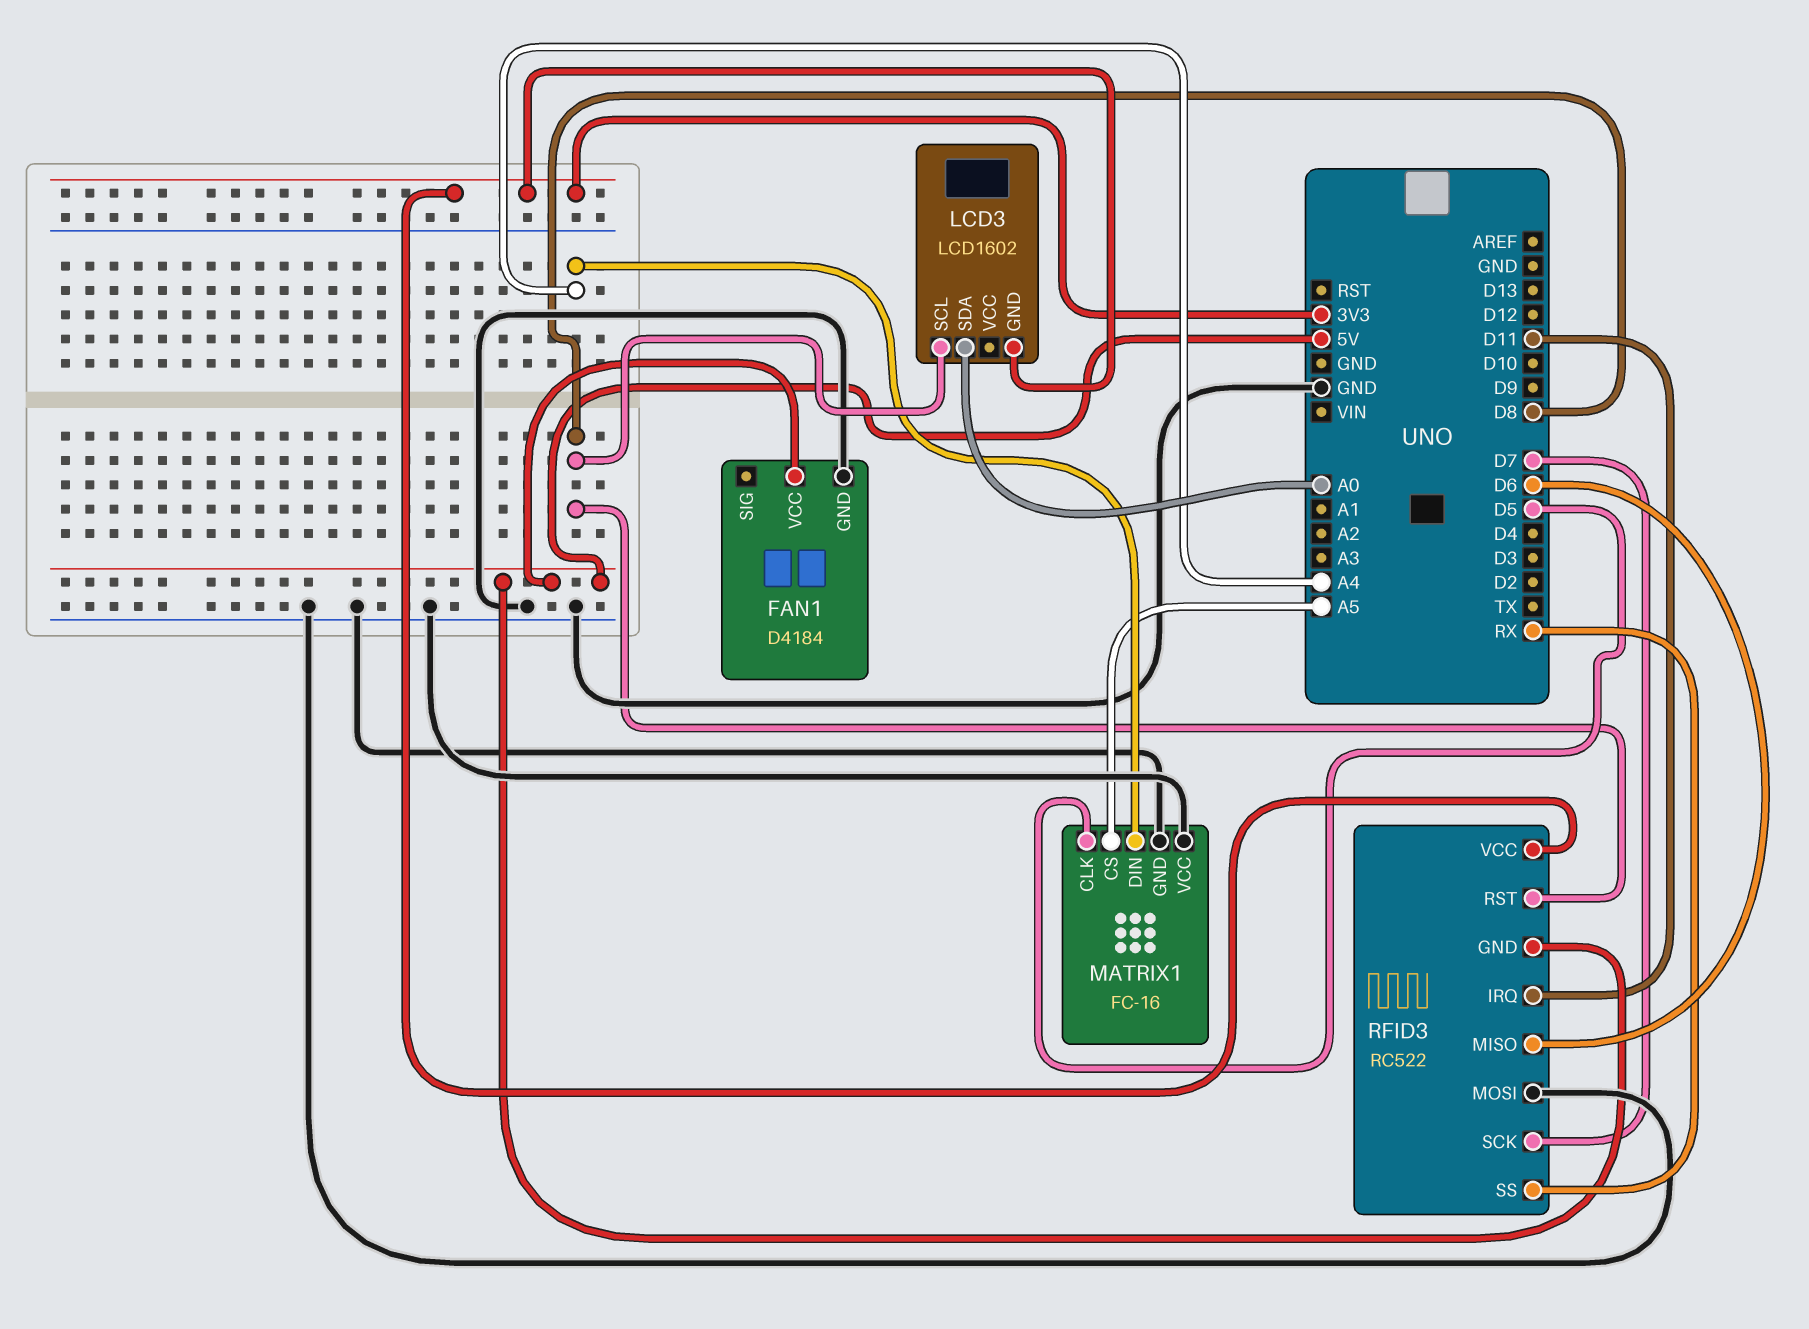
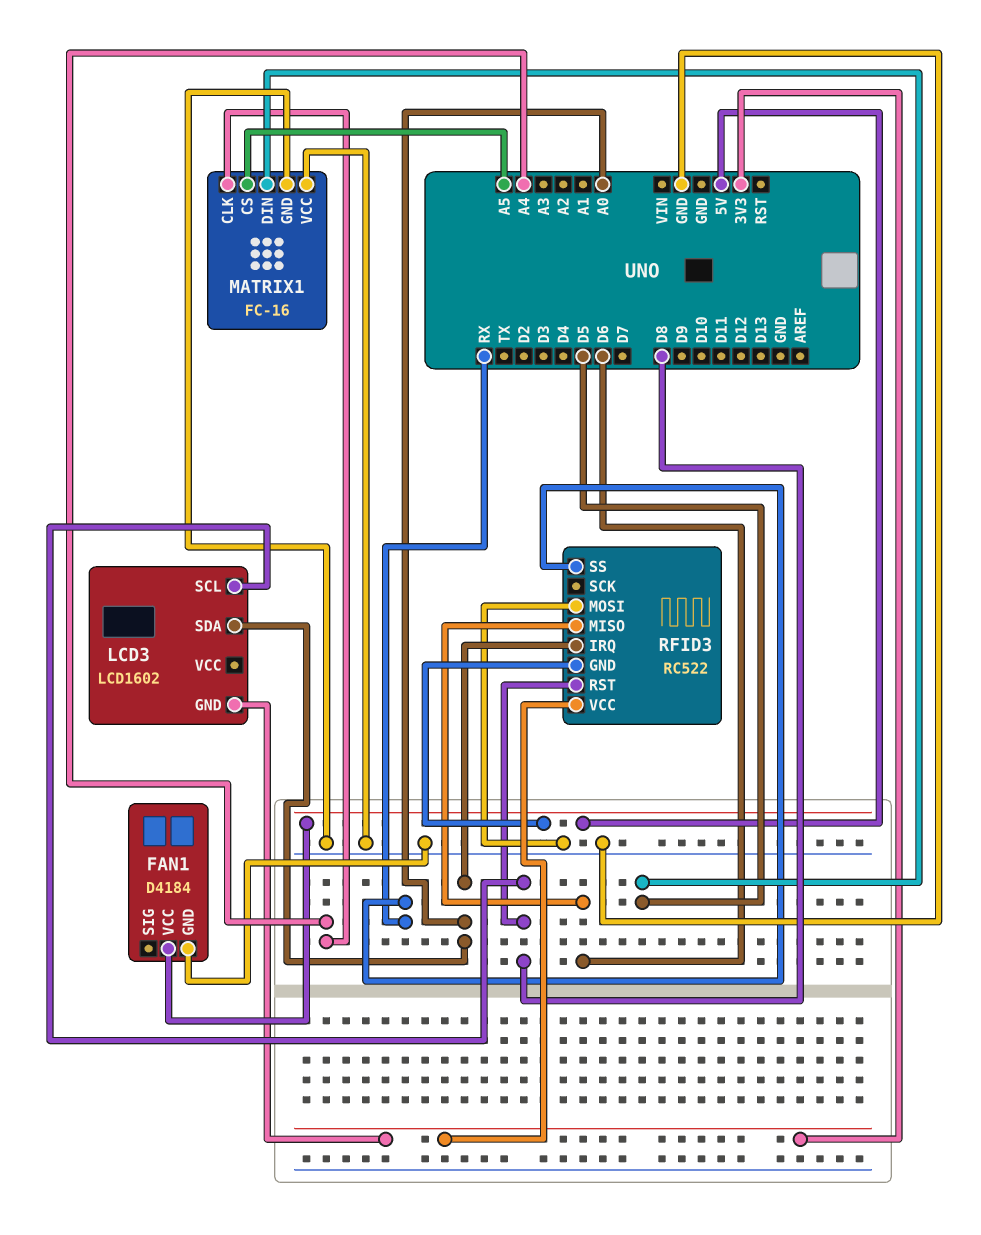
MATRIX1 pin CLK: D5 -> A4
MATRIX1 pin DIN: A4 -> D5
RFID3 pin IRQ: D11 -> A0
RFID3 pin SCK: D7 -> none

